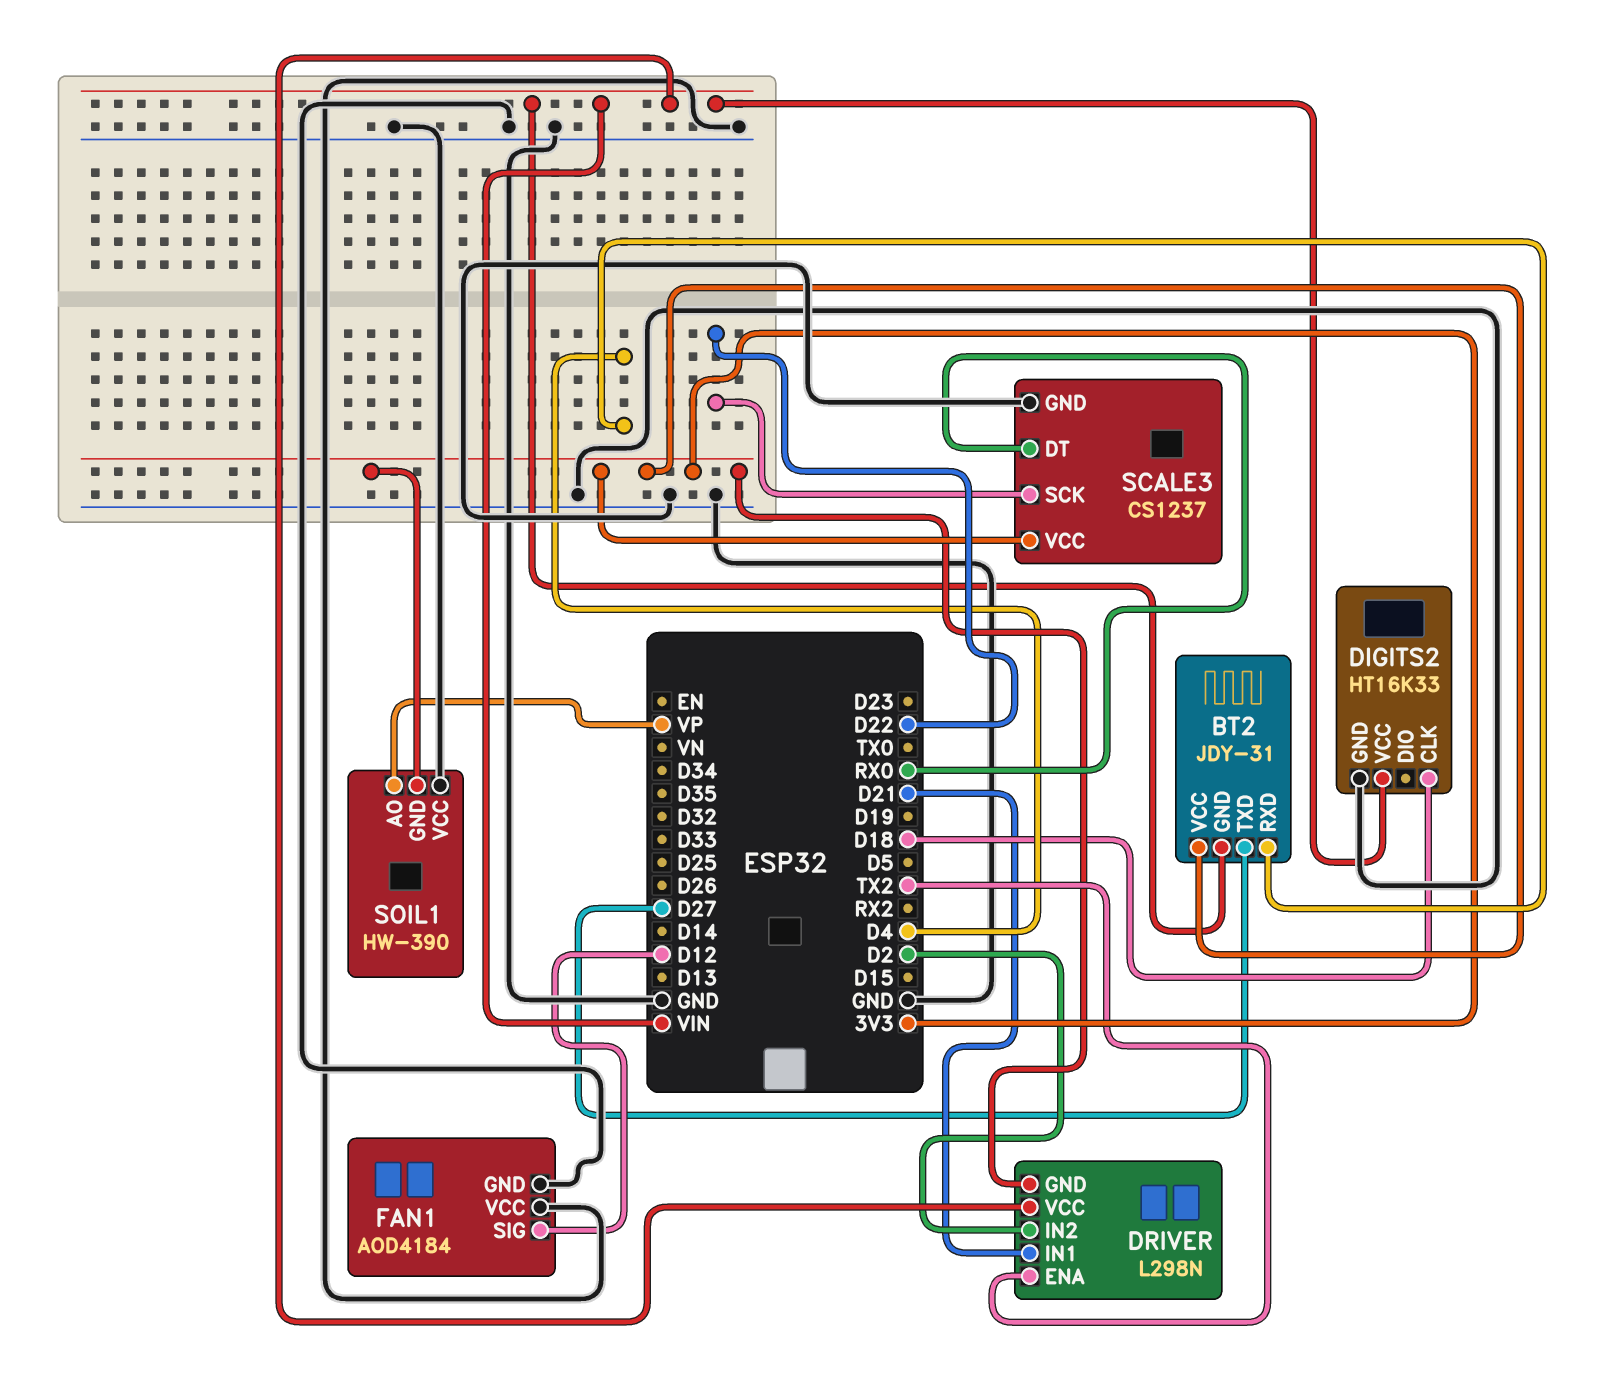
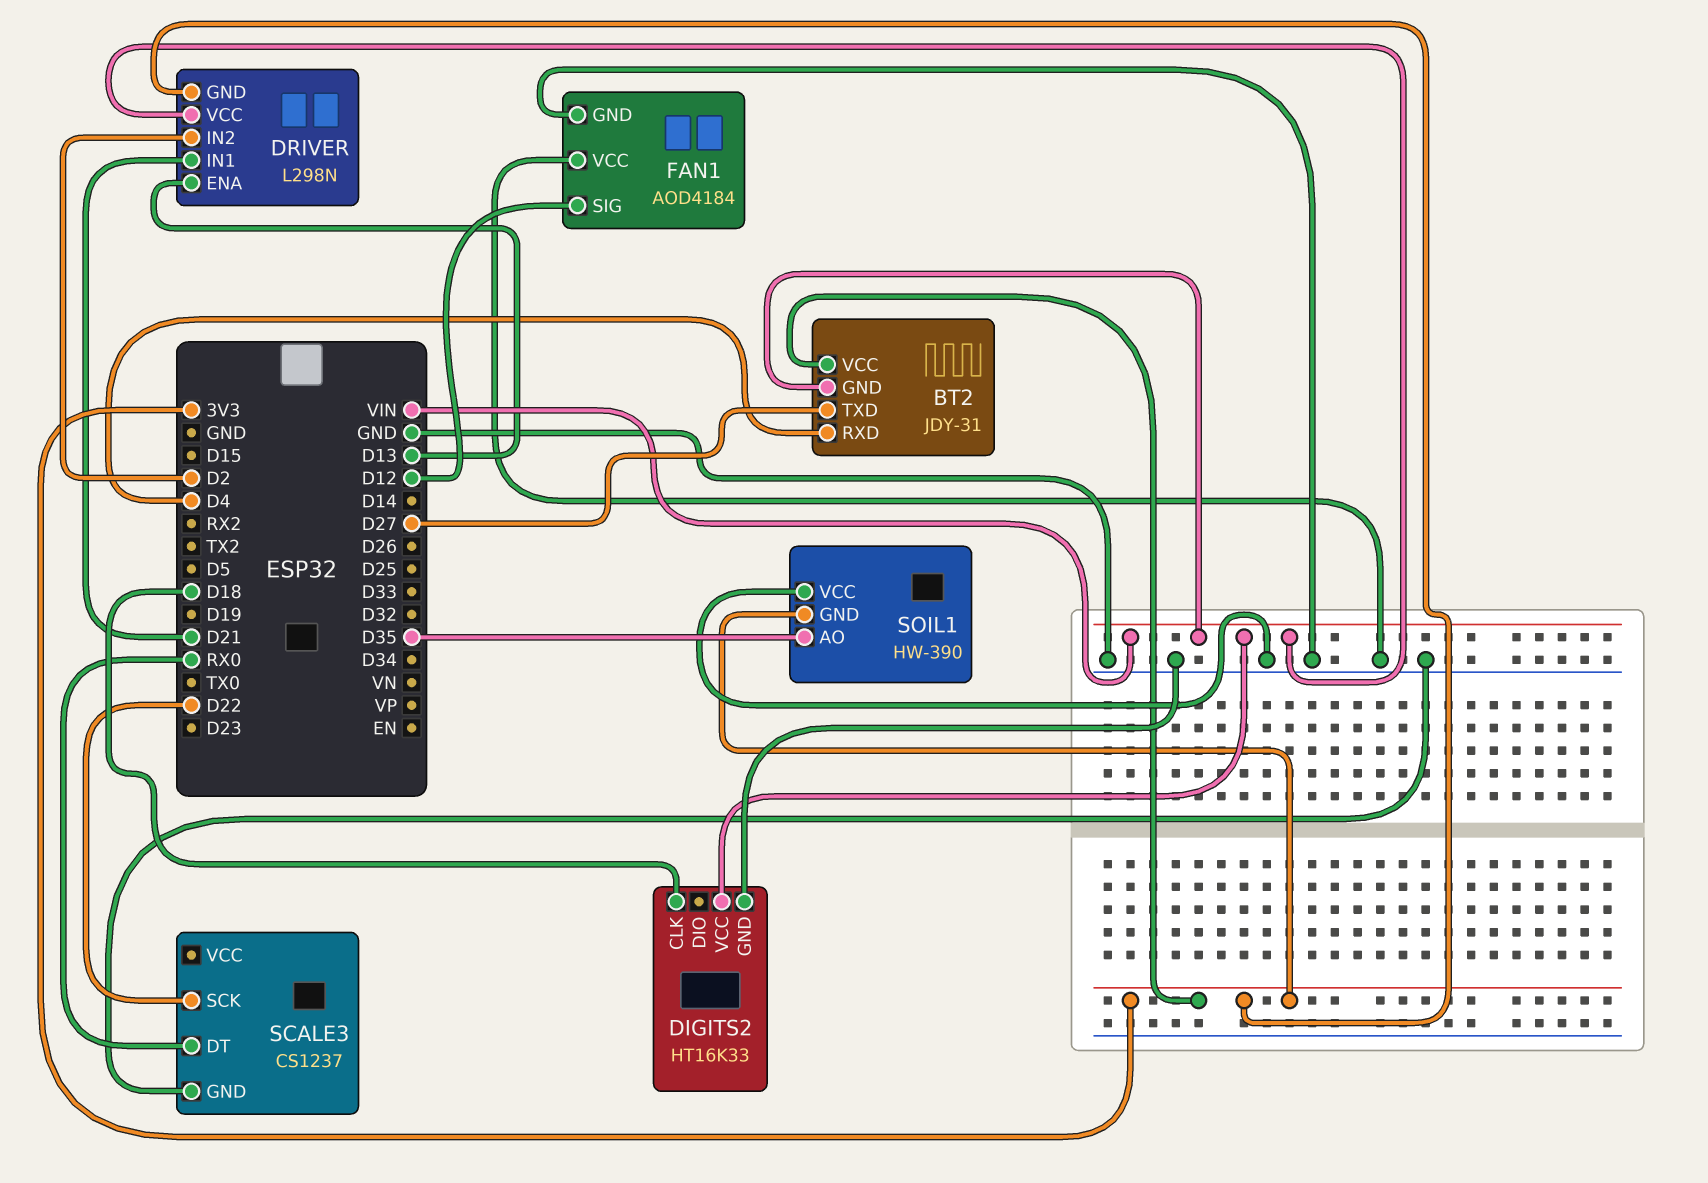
DRIVER pin ENA: TX2 -> D13
SCALE3 pin VCC: 3V3 -> none
SOIL1 pin AO: VP -> D35

